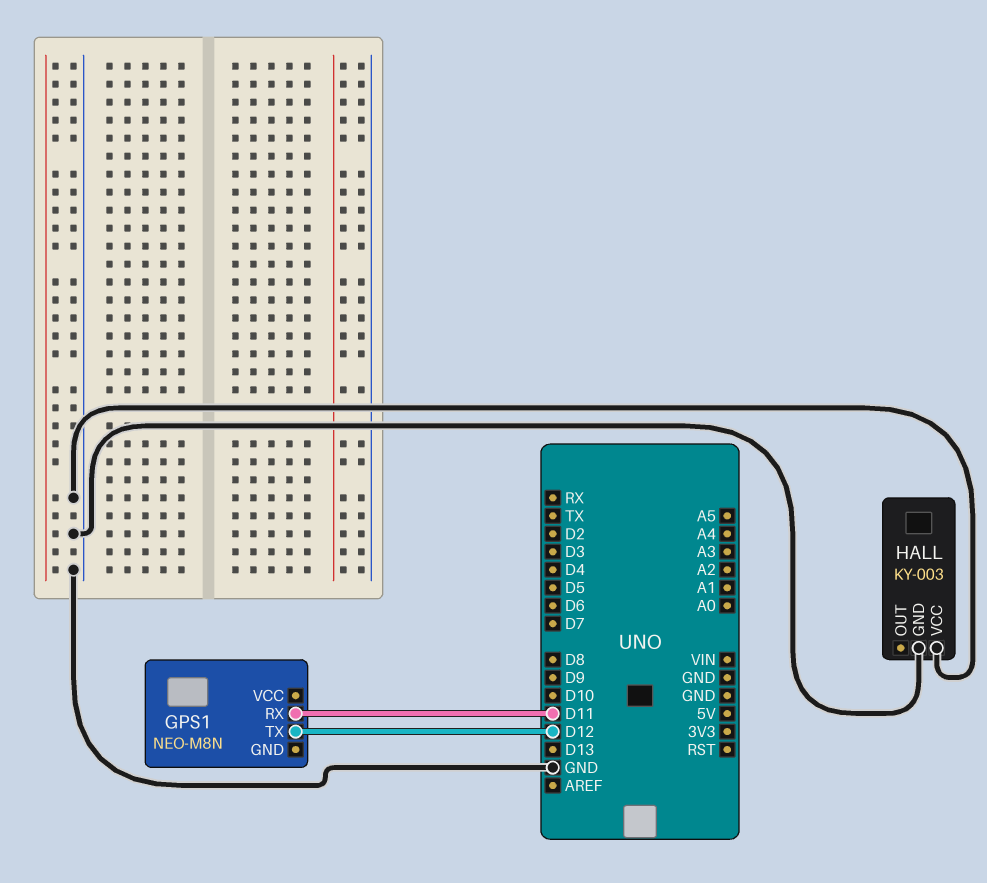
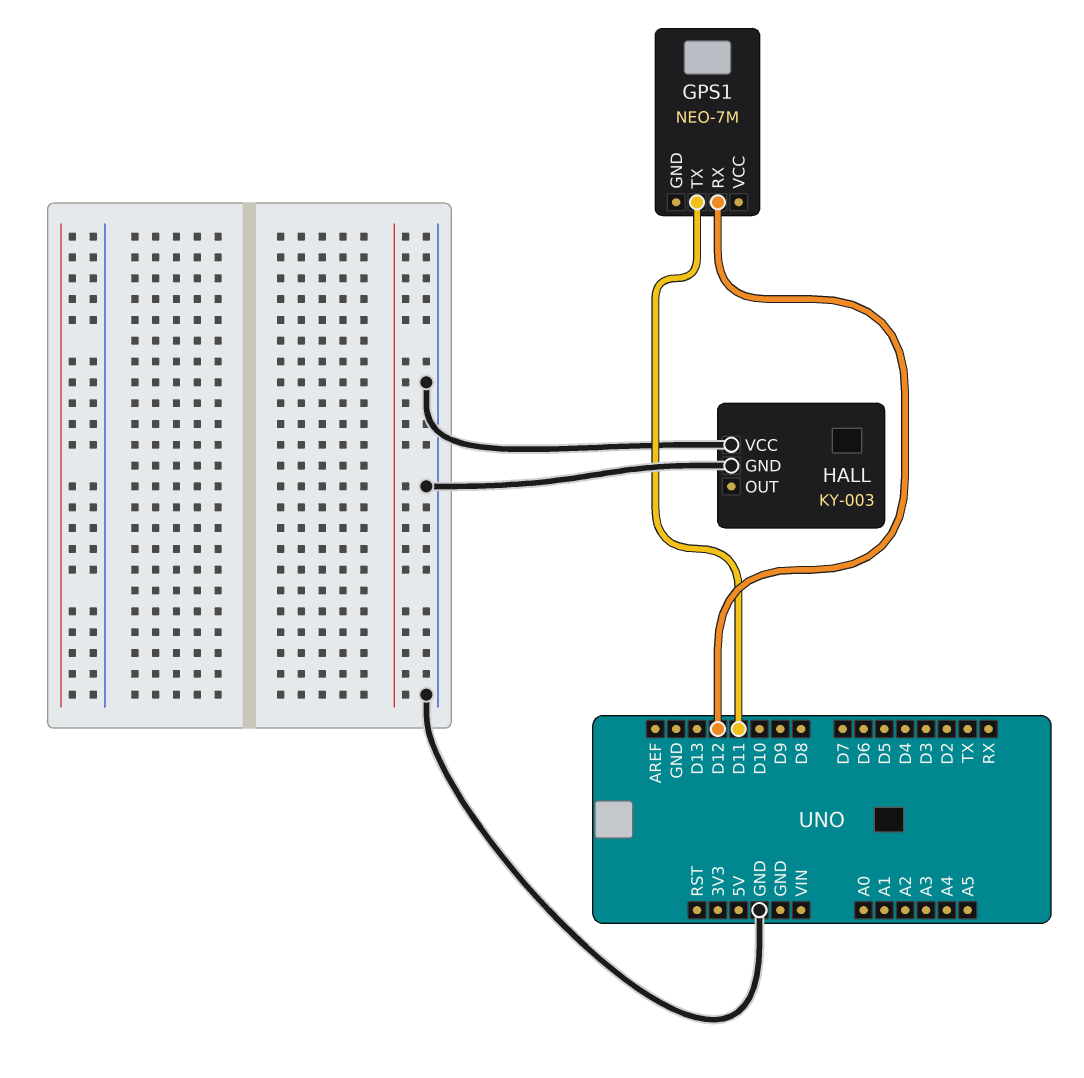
GPS1: NEO-M8N -> NEO-7M
GPS1 pin RX: D11 -> D12
GPS1 pin TX: D12 -> D11

